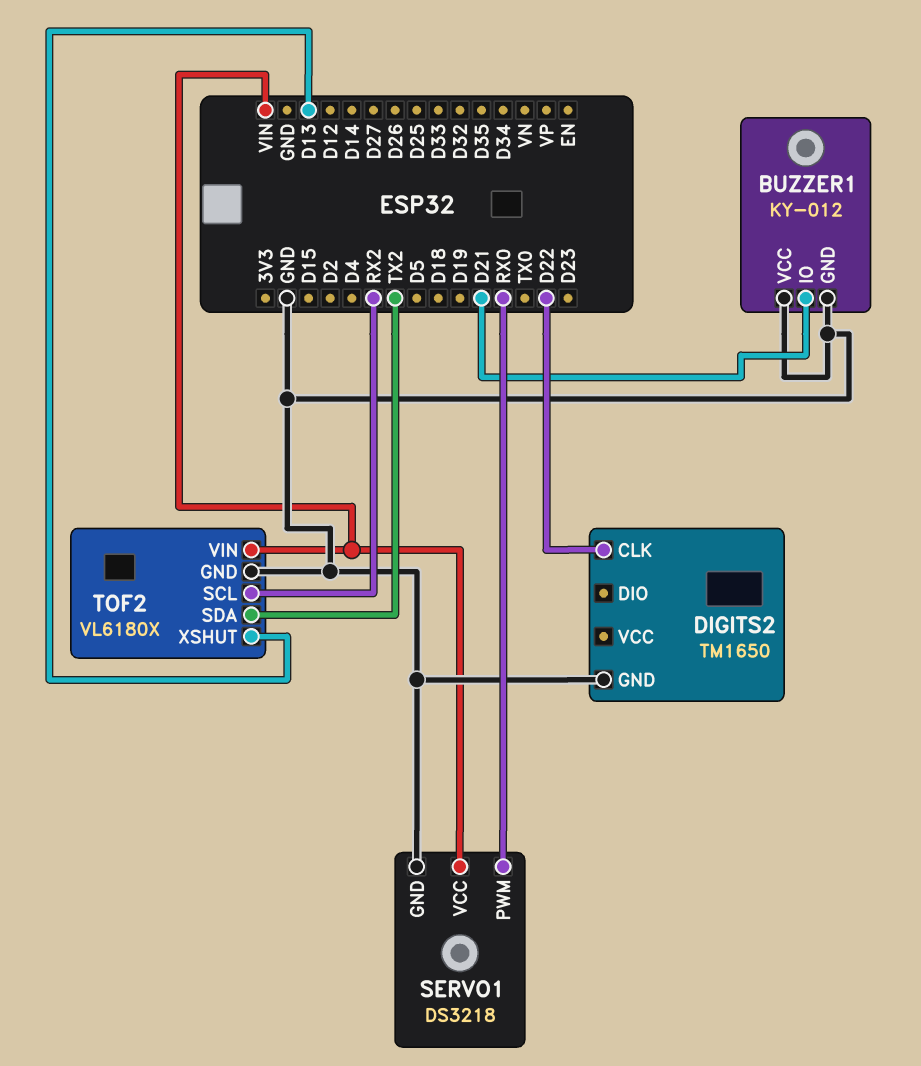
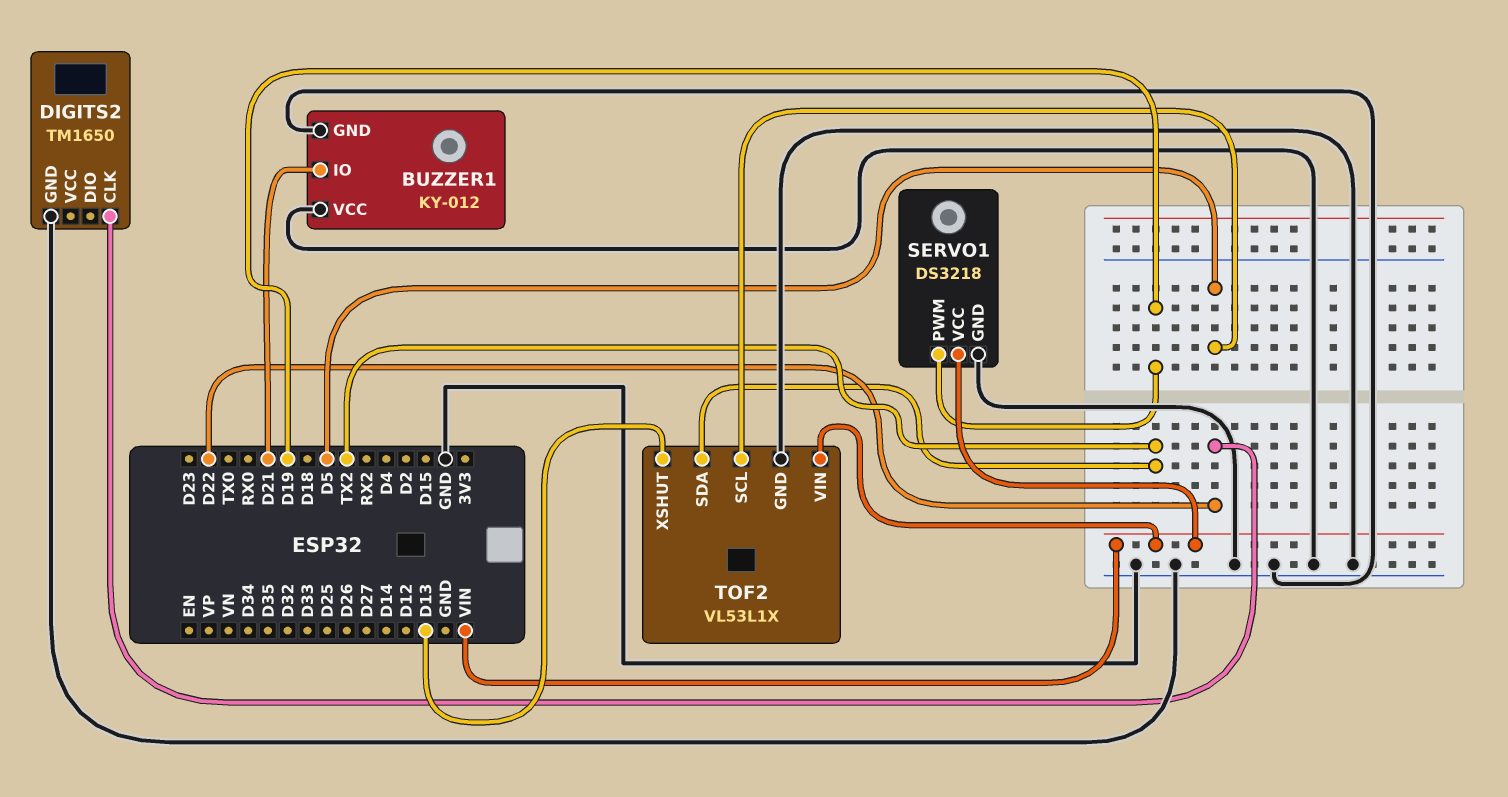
SERVO1 pin PWM: RX0 -> D19
TOF2: VL6180X -> VL53L1X
TOF2 pin SCL: RX2 -> D5

